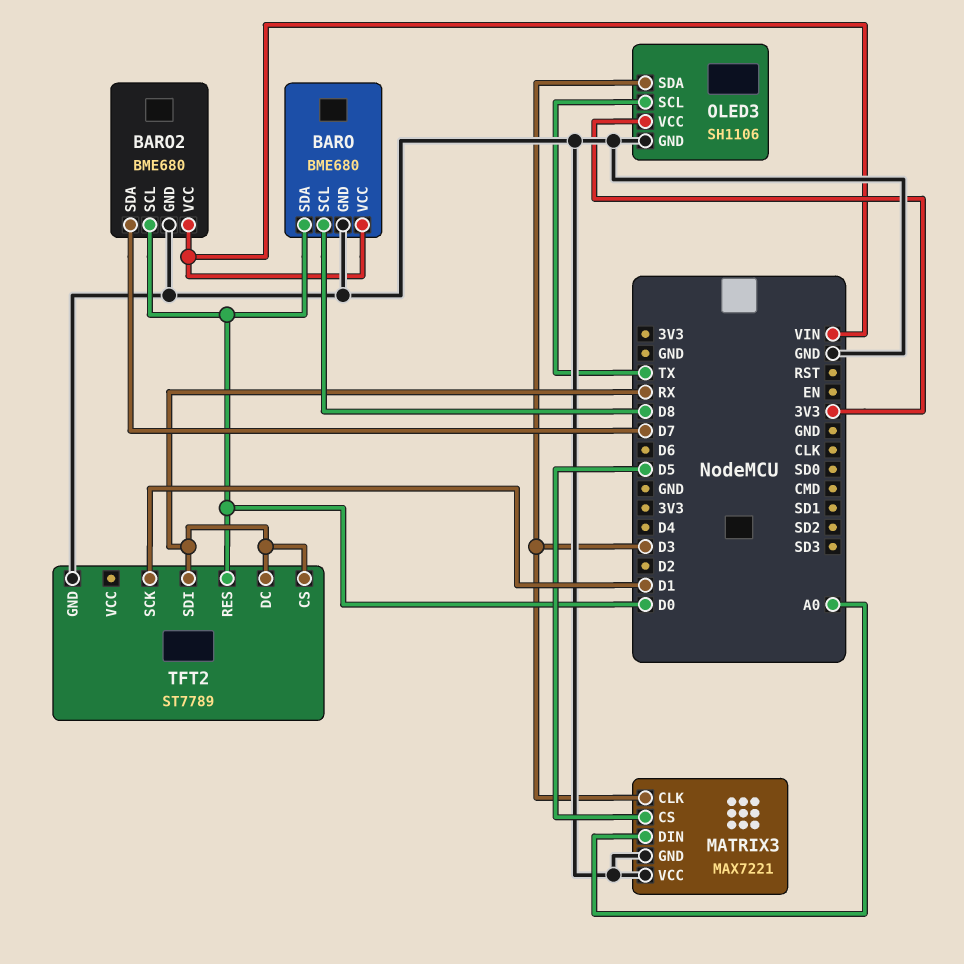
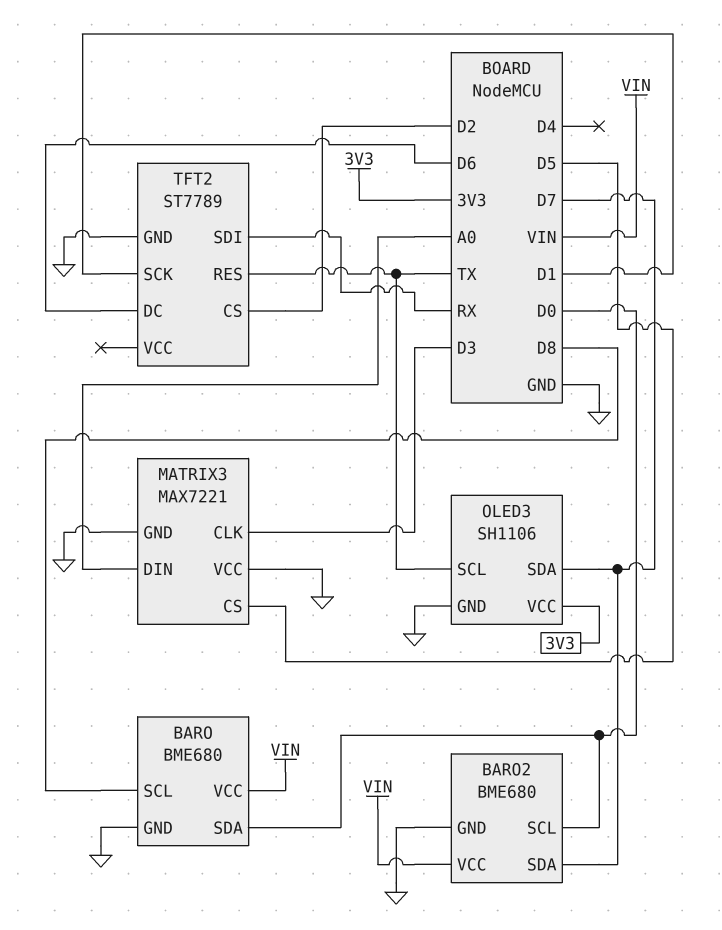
OLED3 pin SDA: D3 -> D7
TFT2 pin CS: RX -> D2
TFT2 pin DC: RX -> D6
TFT2 pin RES: D0 -> TX

